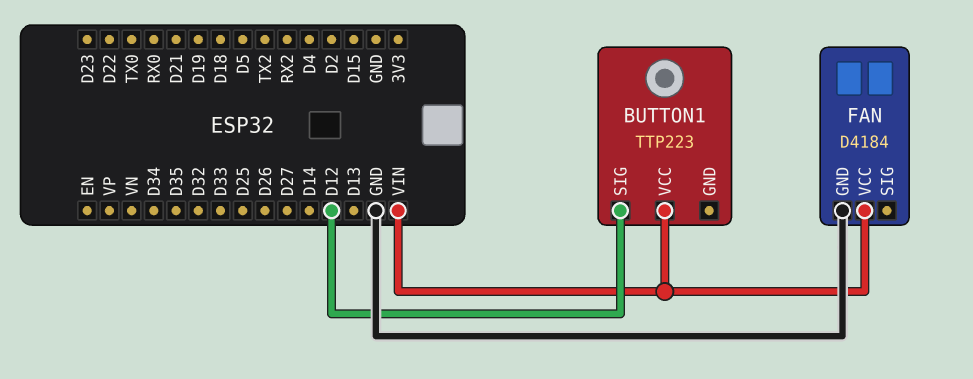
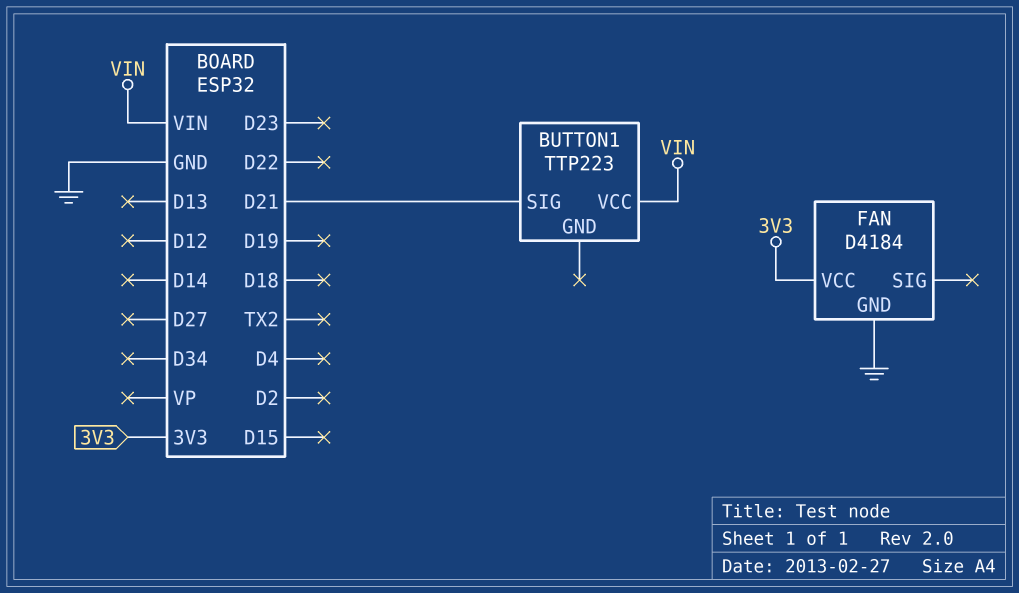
BUTTON1 pin SIG: D12 -> D21
FAN pin VCC: VIN -> 3V3

